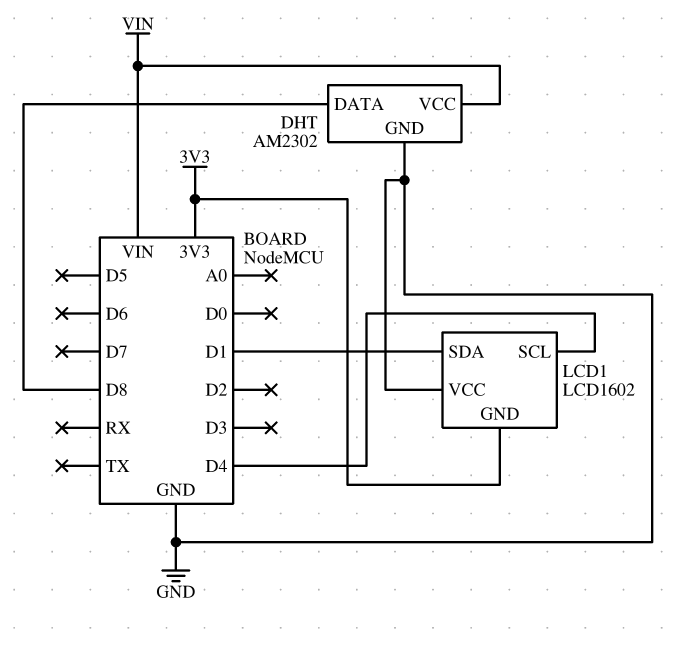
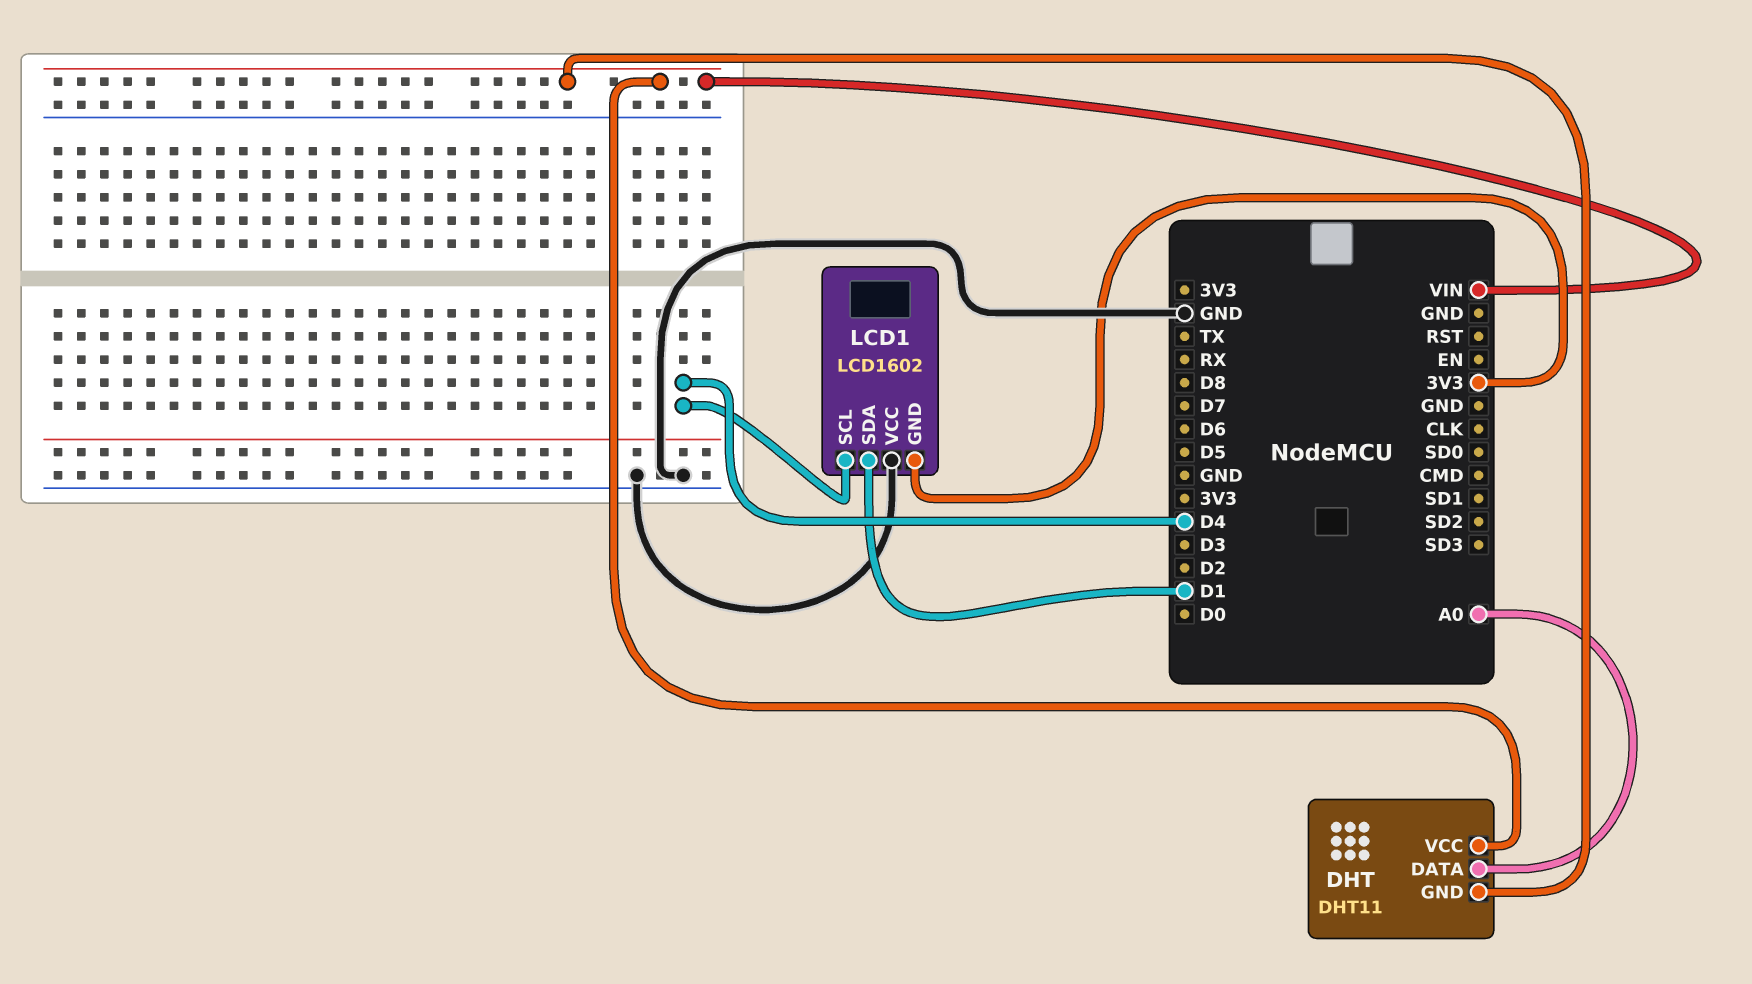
DHT: AM2302 -> DHT11
DHT pin DATA: D8 -> A0
DHT pin GND: GND -> VIN

